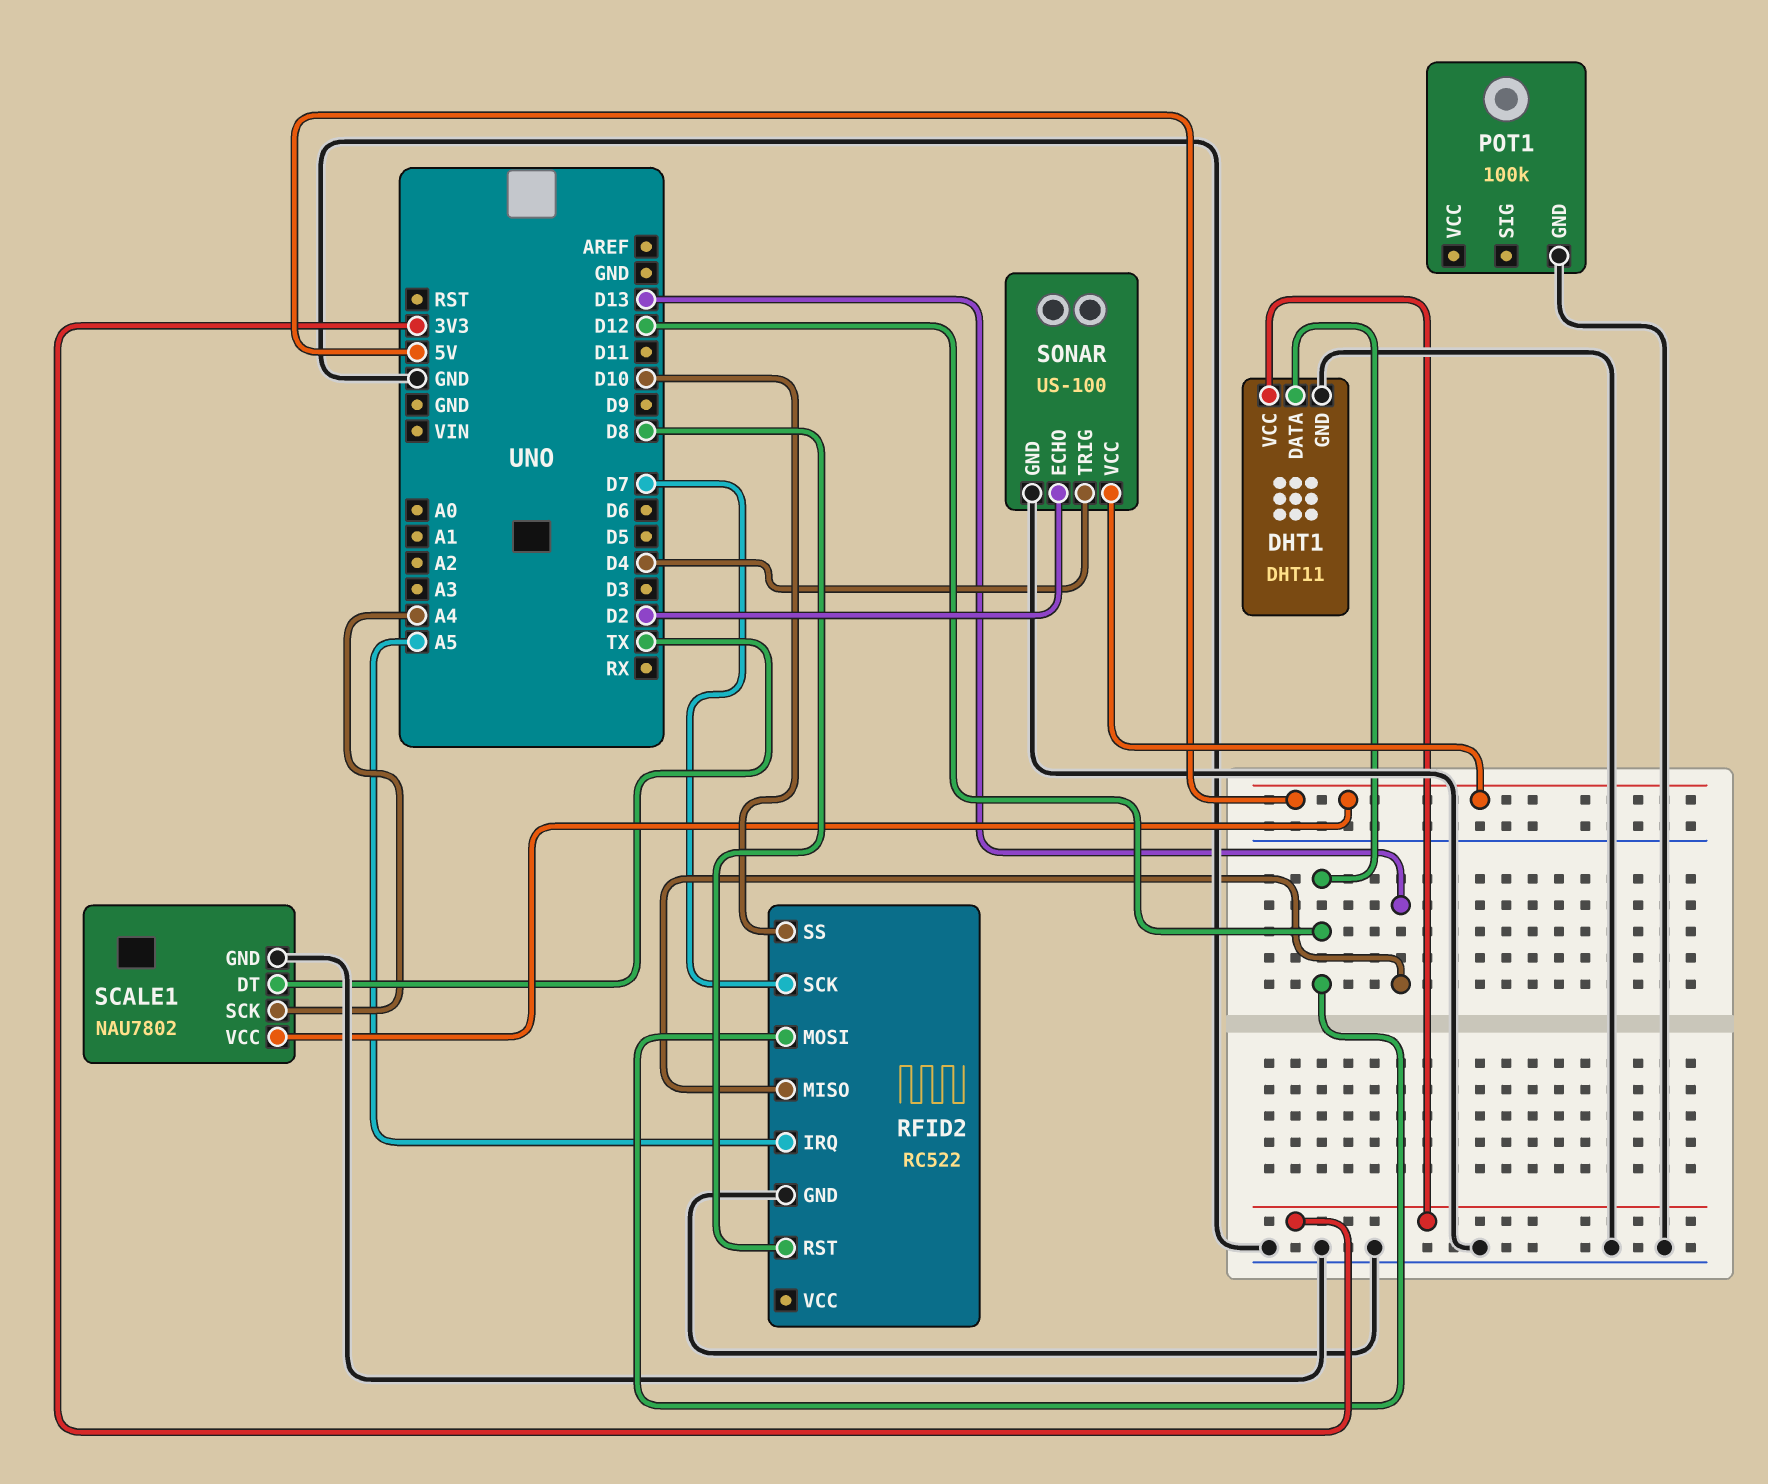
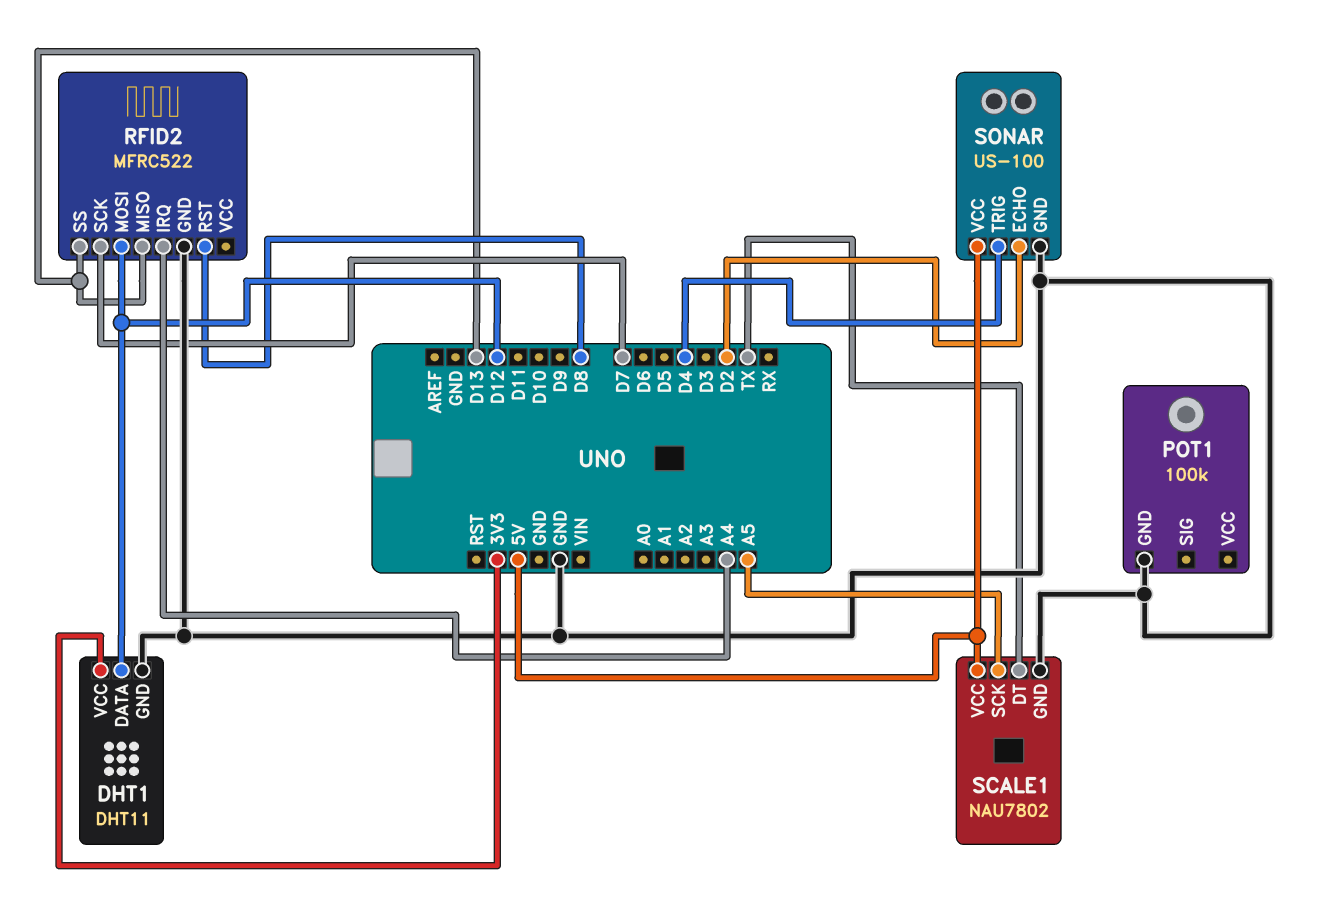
RFID2: RC522 -> MFRC522
RFID2 pin IRQ: A5 -> A4
RFID2 pin SS: D10 -> D13
SCALE1 pin SCK: A4 -> A5

